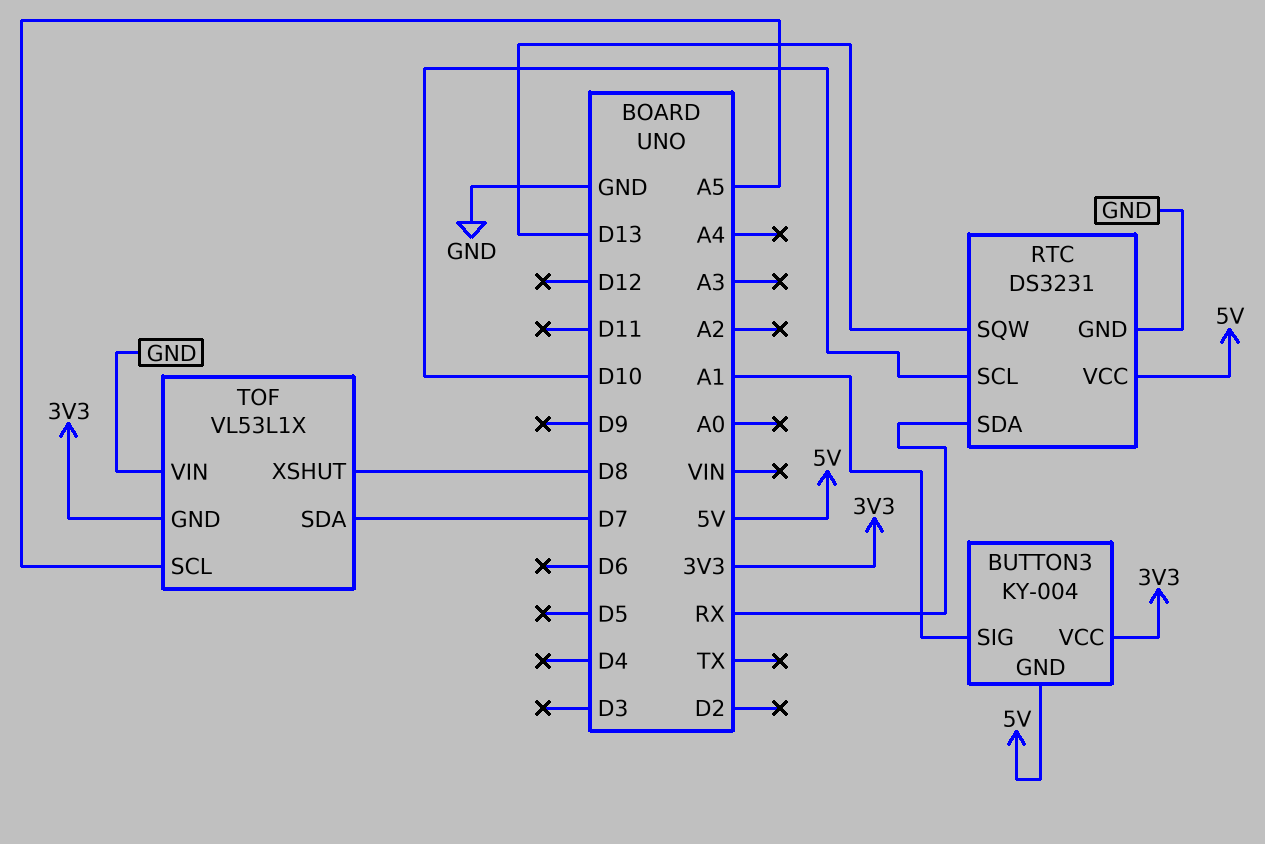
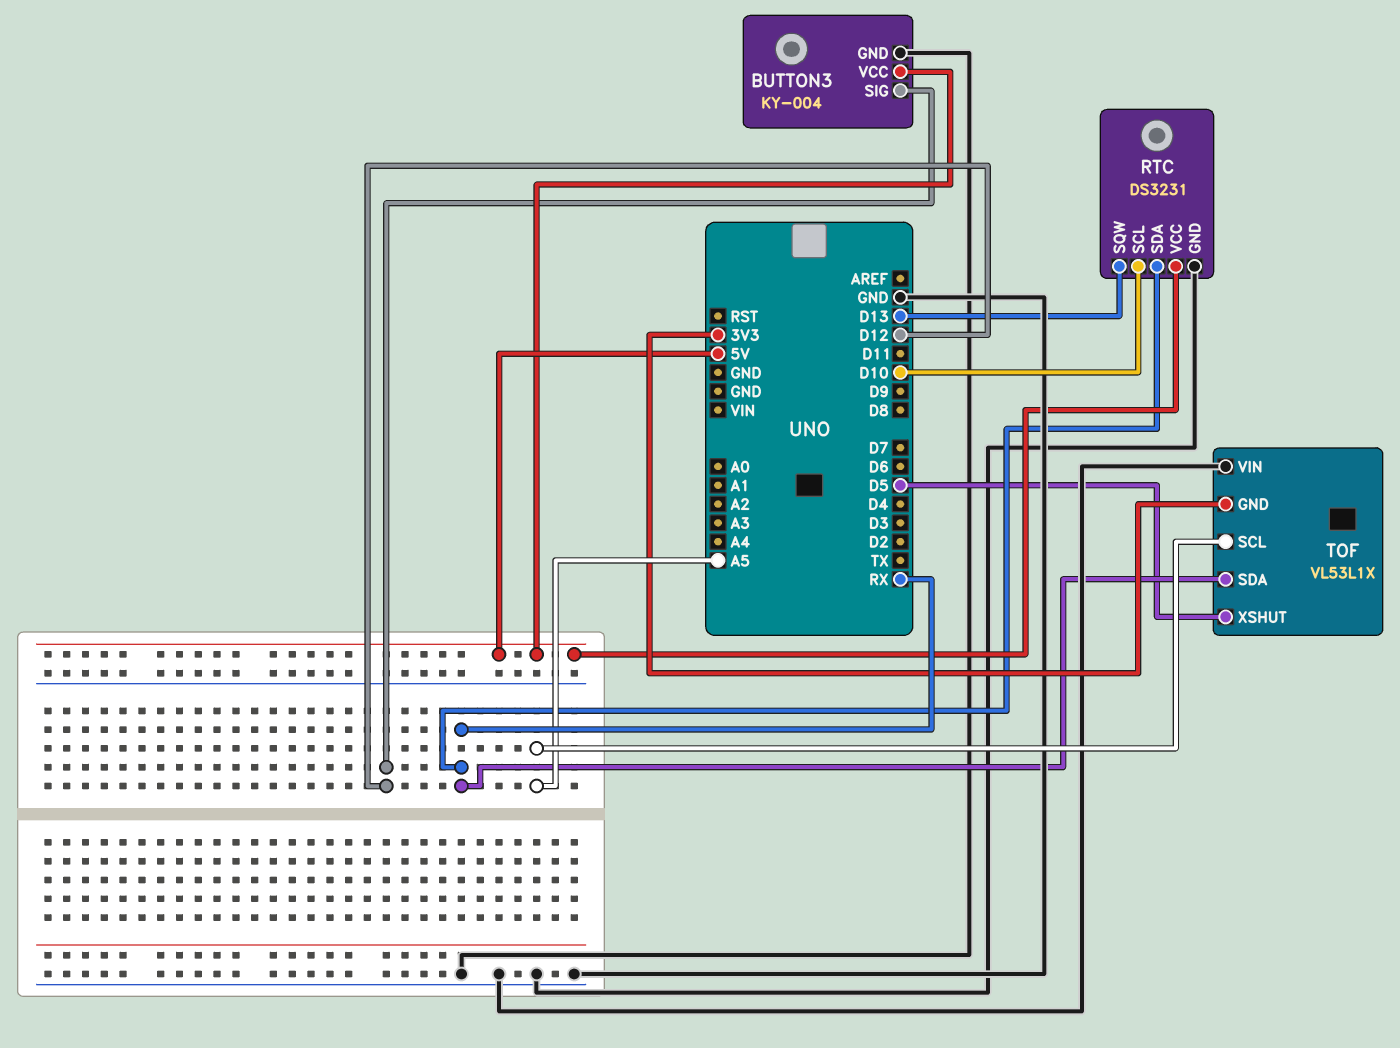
BUTTON3 pin GND: 5V -> GND
BUTTON3 pin SIG: A1 -> D12
BUTTON3 pin VCC: 3V3 -> 5V
TOF pin SDA: D7 -> RX
TOF pin XSHUT: D8 -> D5

